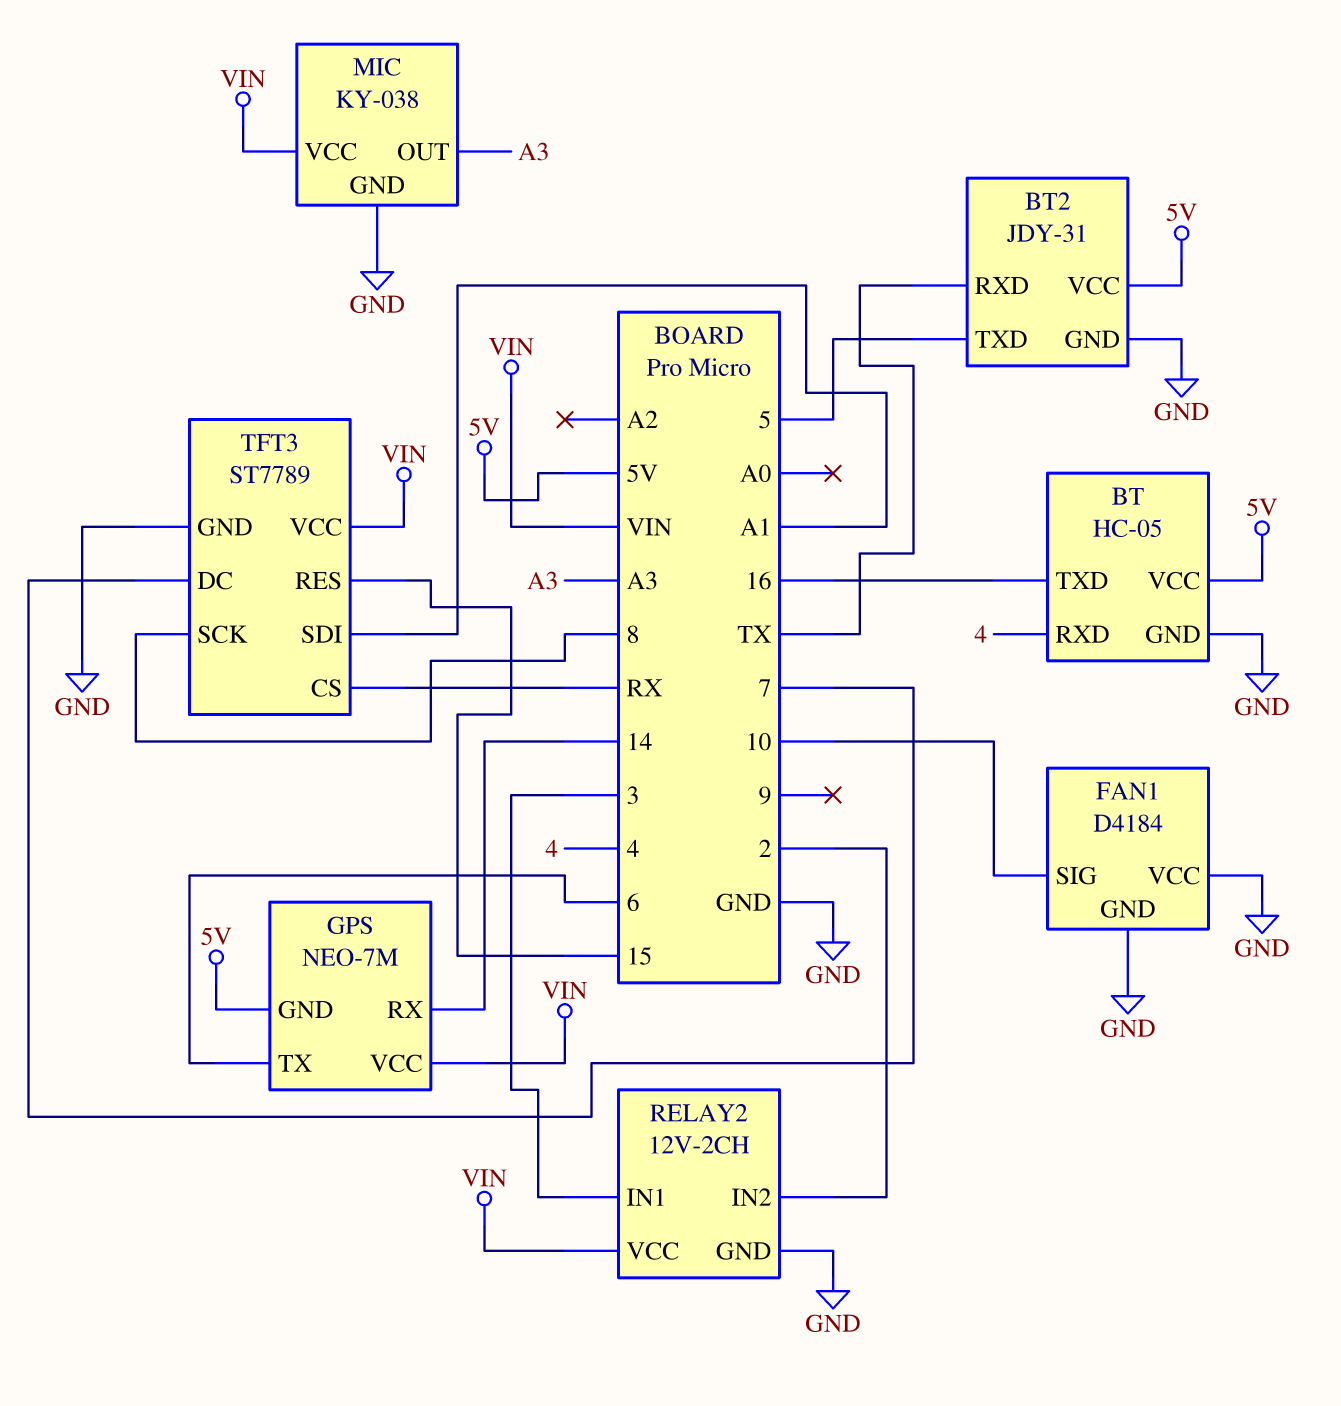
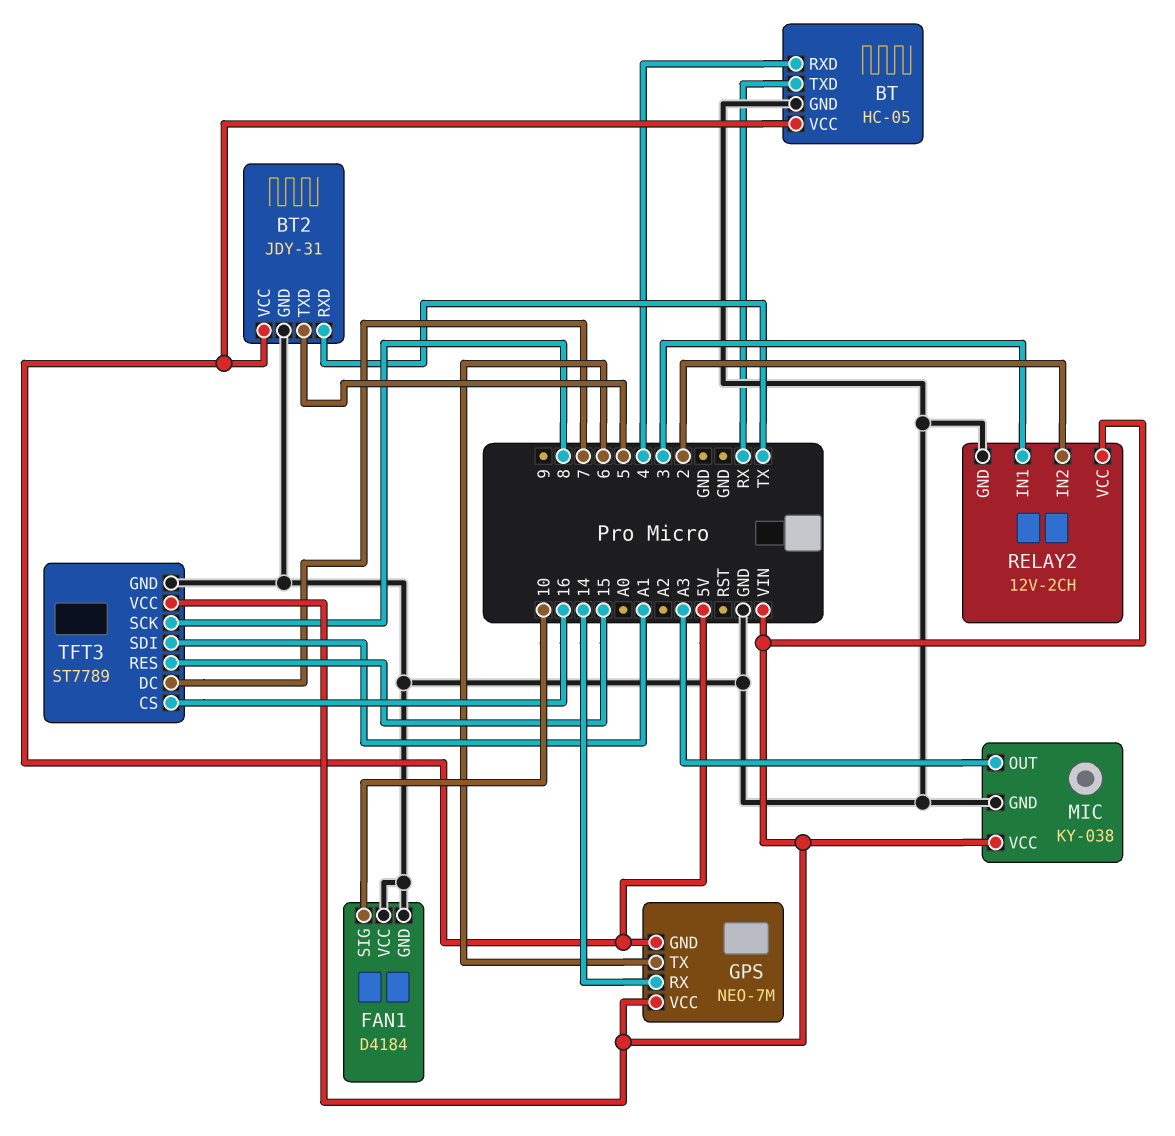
BT pin TXD: 16 -> RX
TFT3 pin CS: RX -> 16

